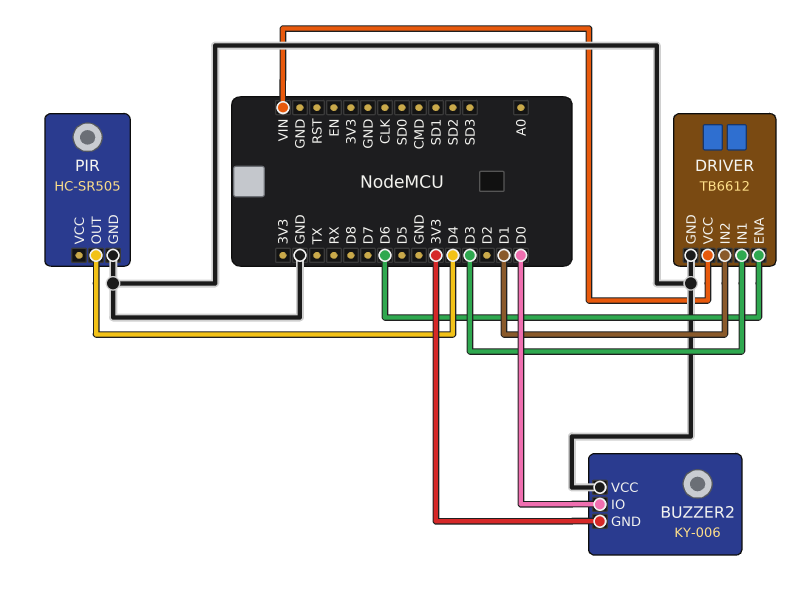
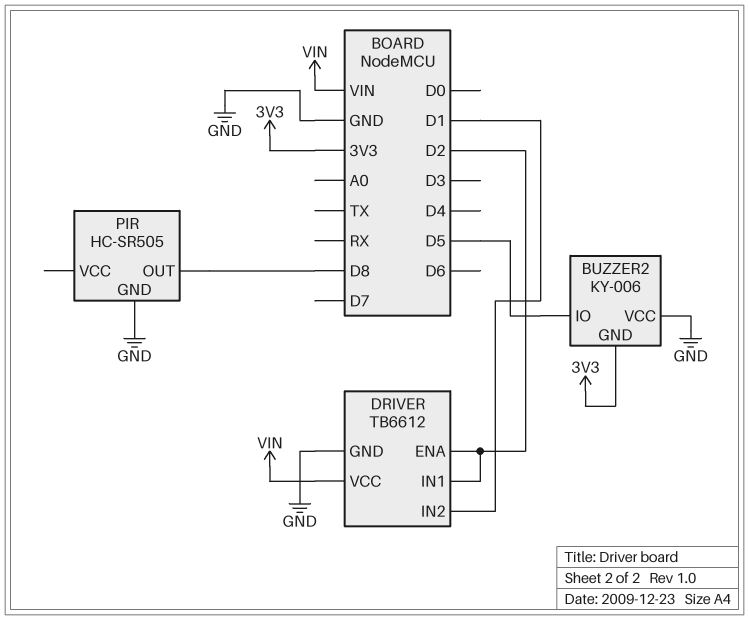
BUZZER2 pin IO: D0 -> D5
DRIVER pin ENA: D6 -> D2
DRIVER pin IN1: D3 -> D2
PIR pin OUT: D4 -> D8

